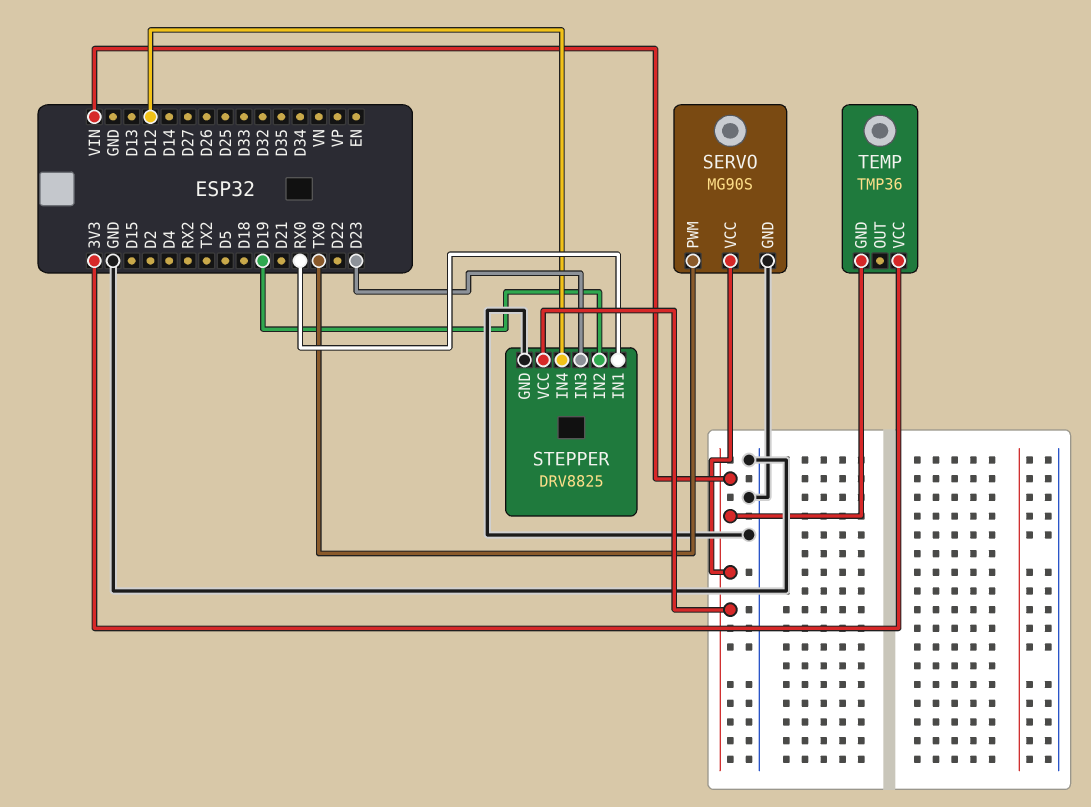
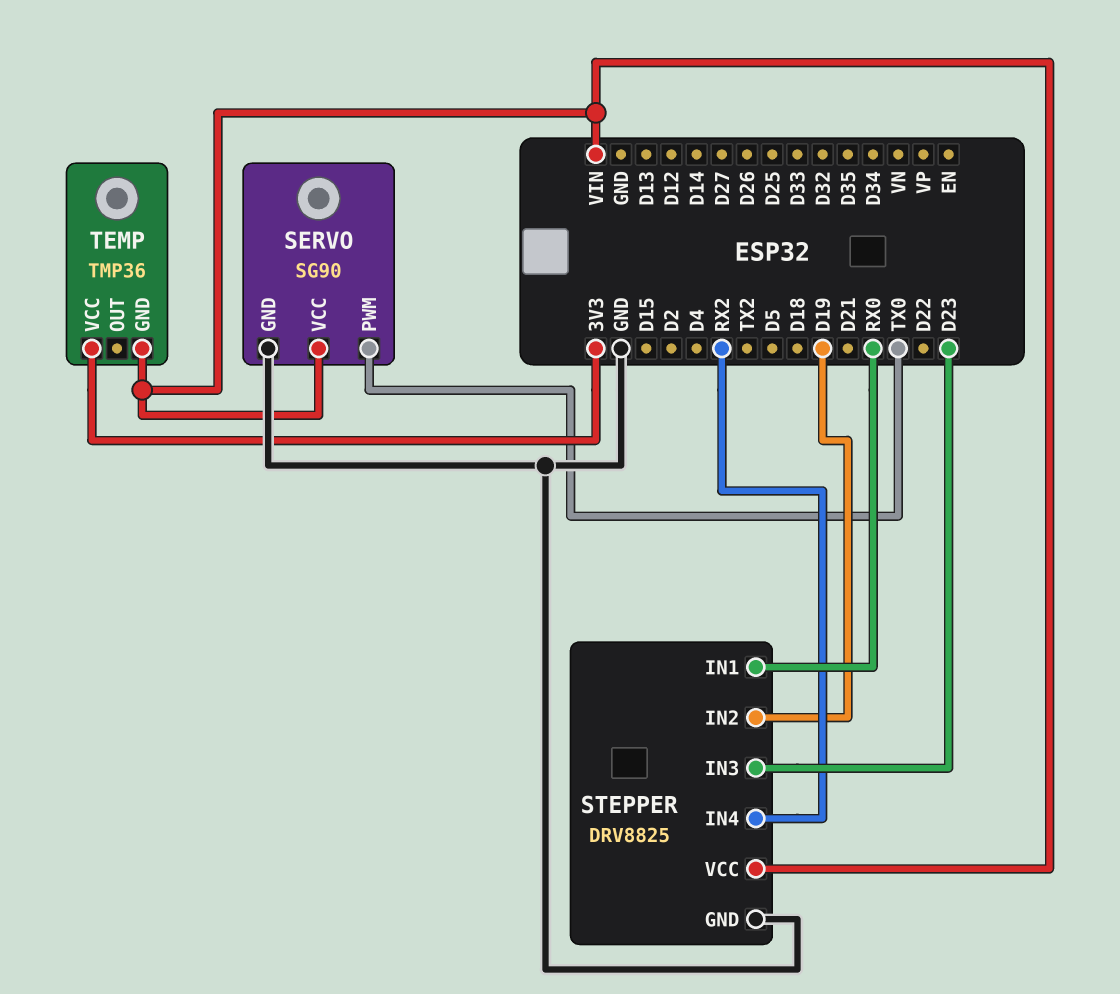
SERVO: MG90S -> SG90
STEPPER pin IN4: D12 -> RX2

